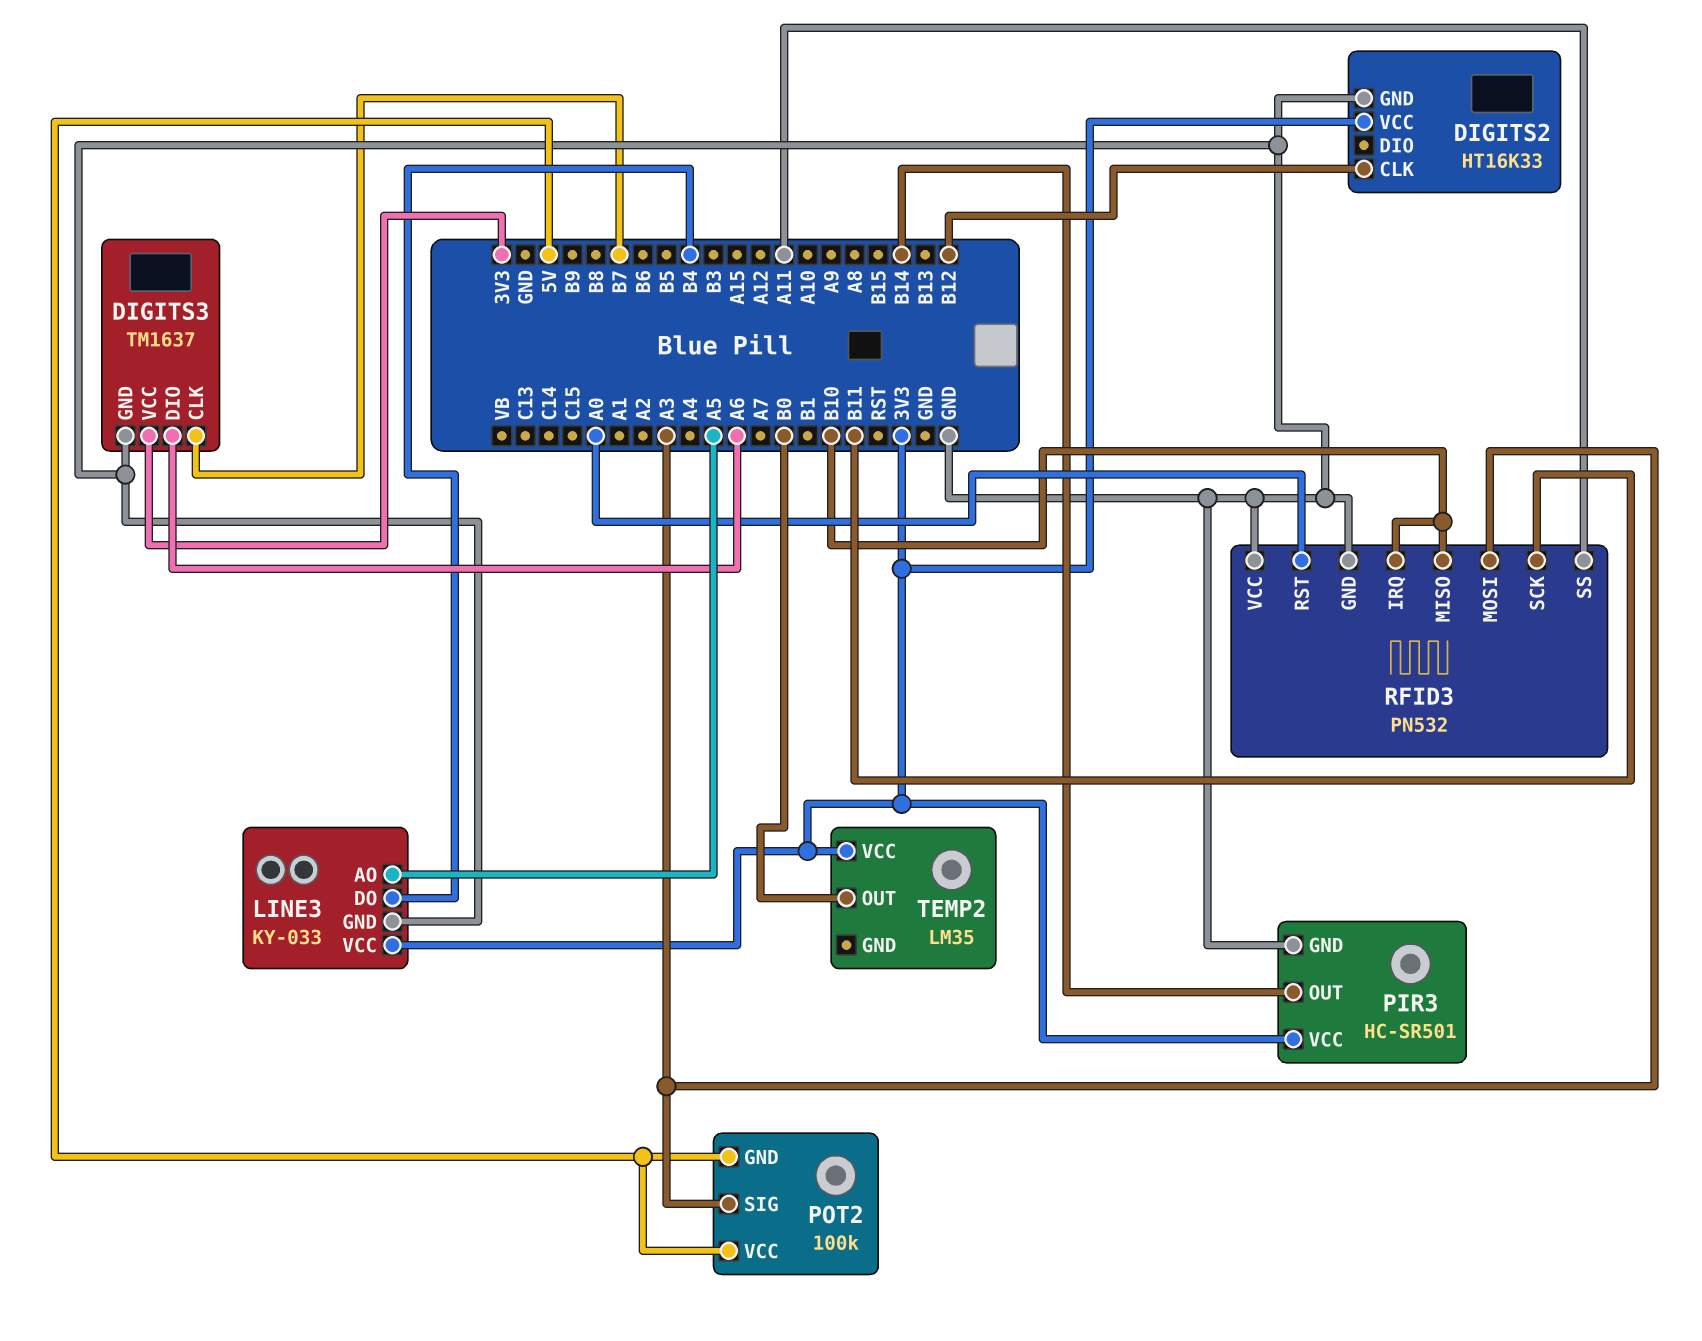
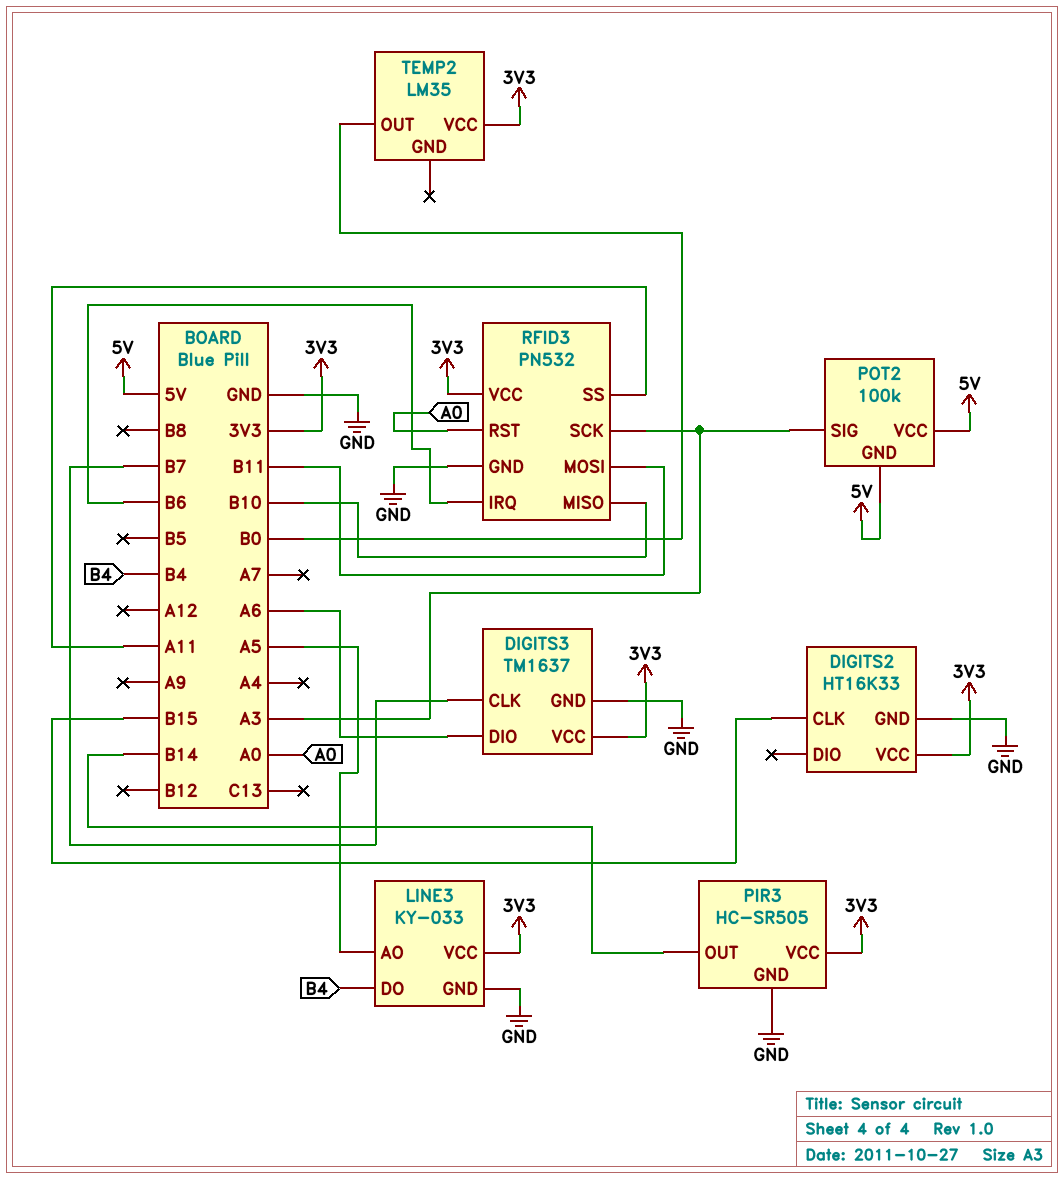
DIGITS2 pin CLK: B12 -> B15
PIR3: HC-SR501 -> HC-SR505
RFID3 pin IRQ: B10 -> B6
RFID3 pin MOSI: A3 -> B11
RFID3 pin SCK: B11 -> A3
RFID3 pin VCC: GND -> 3V3

